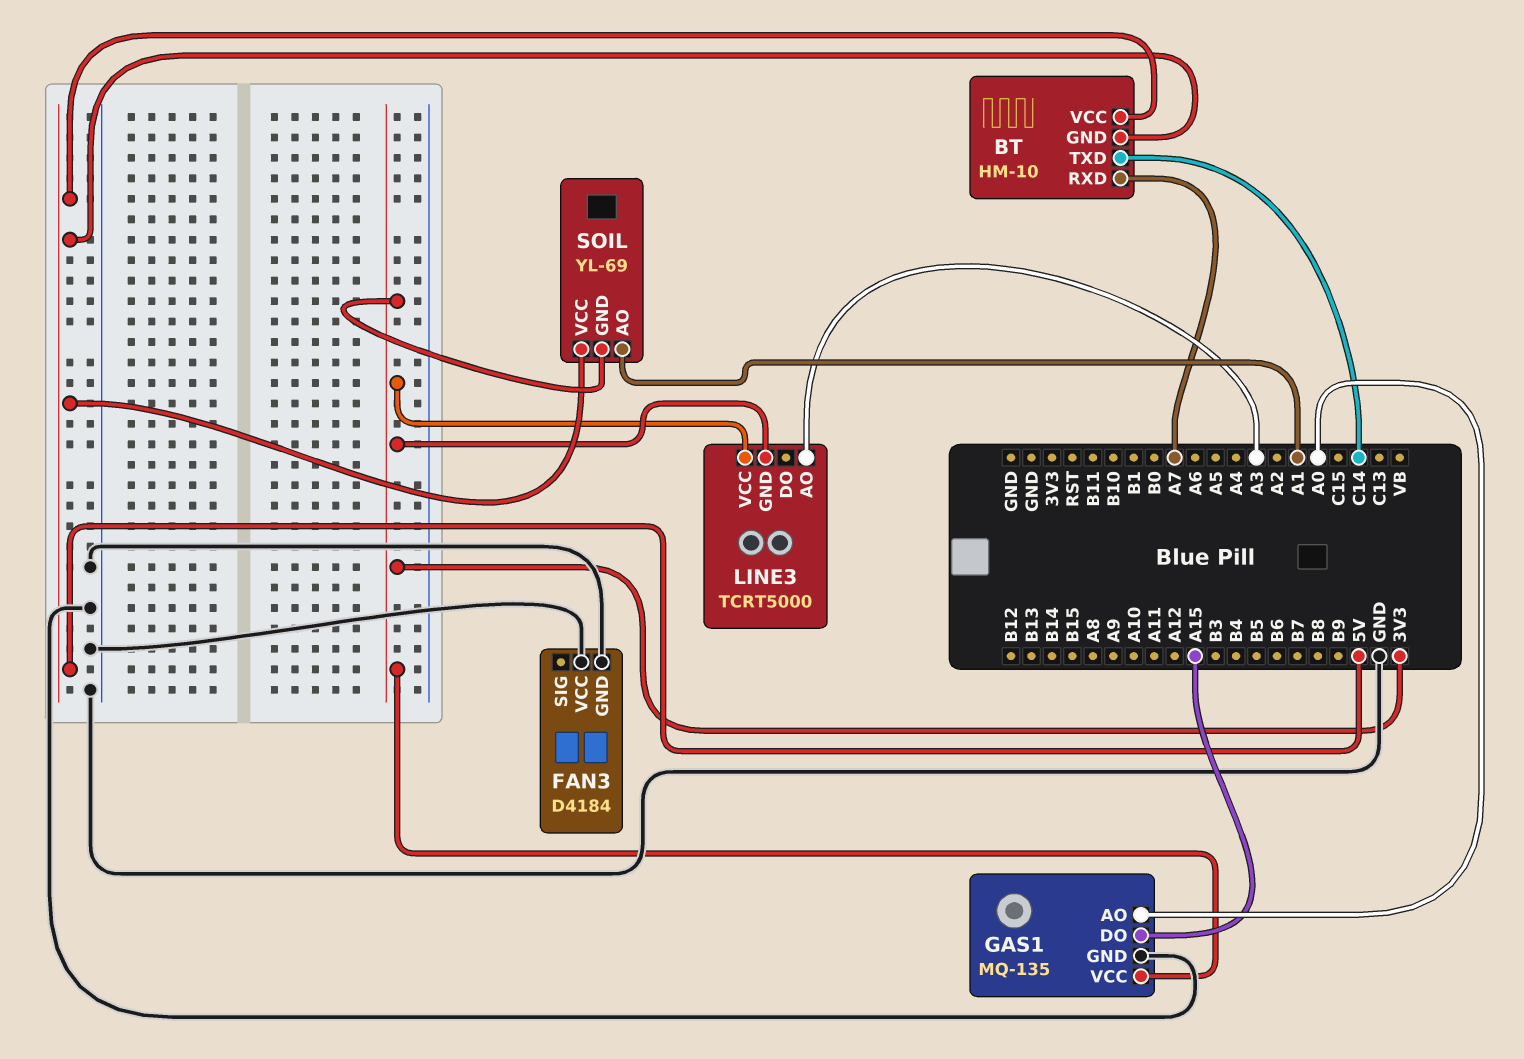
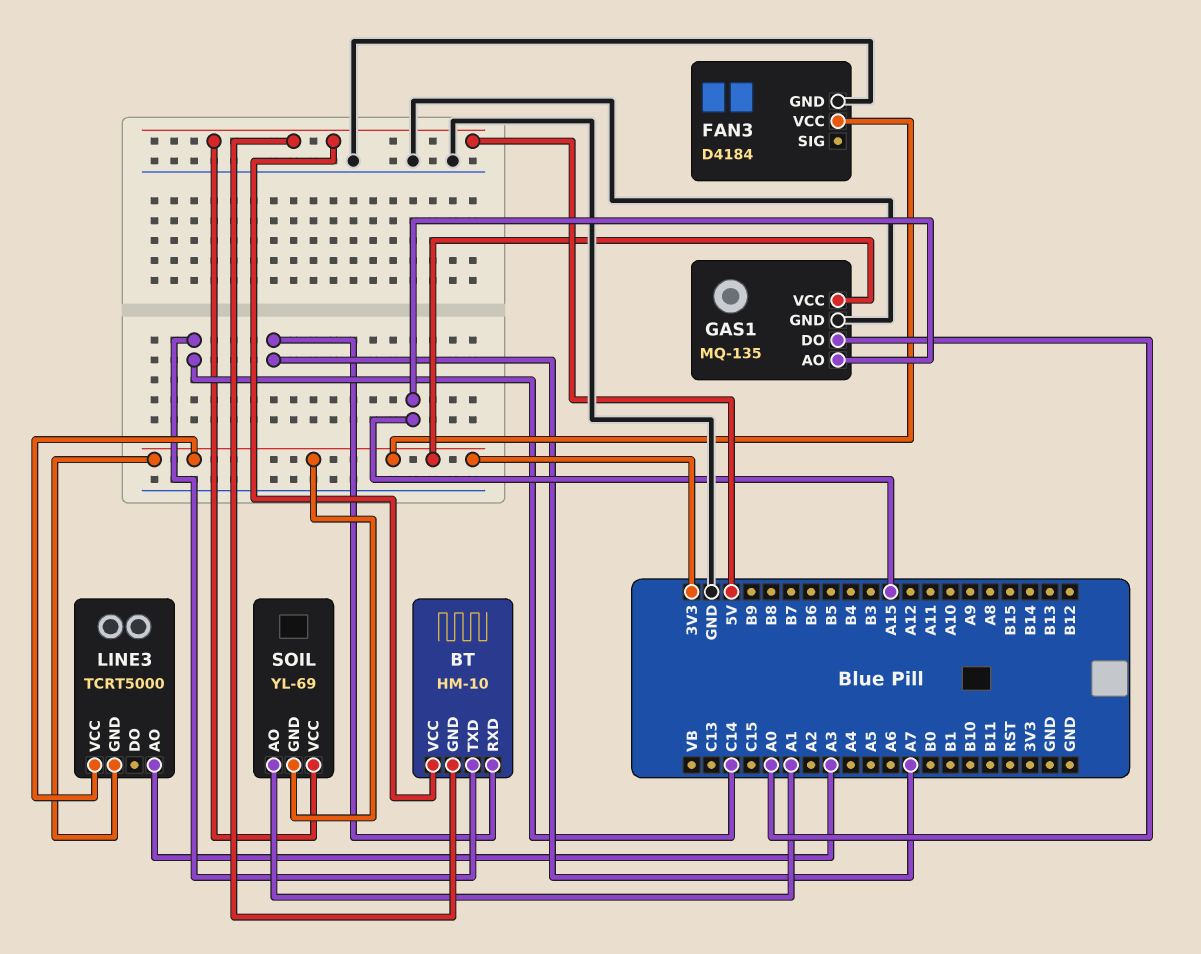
FAN3 pin VCC: GND -> 3V3
GAS1 pin AO: A0 -> A15
GAS1 pin DO: A15 -> A0

